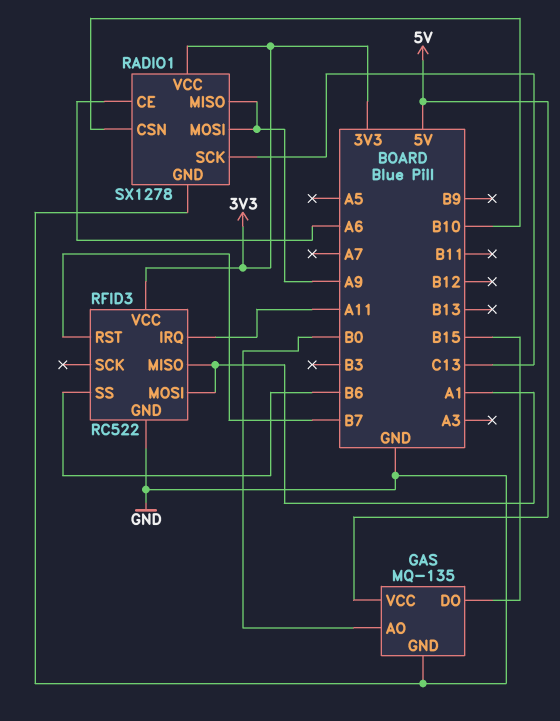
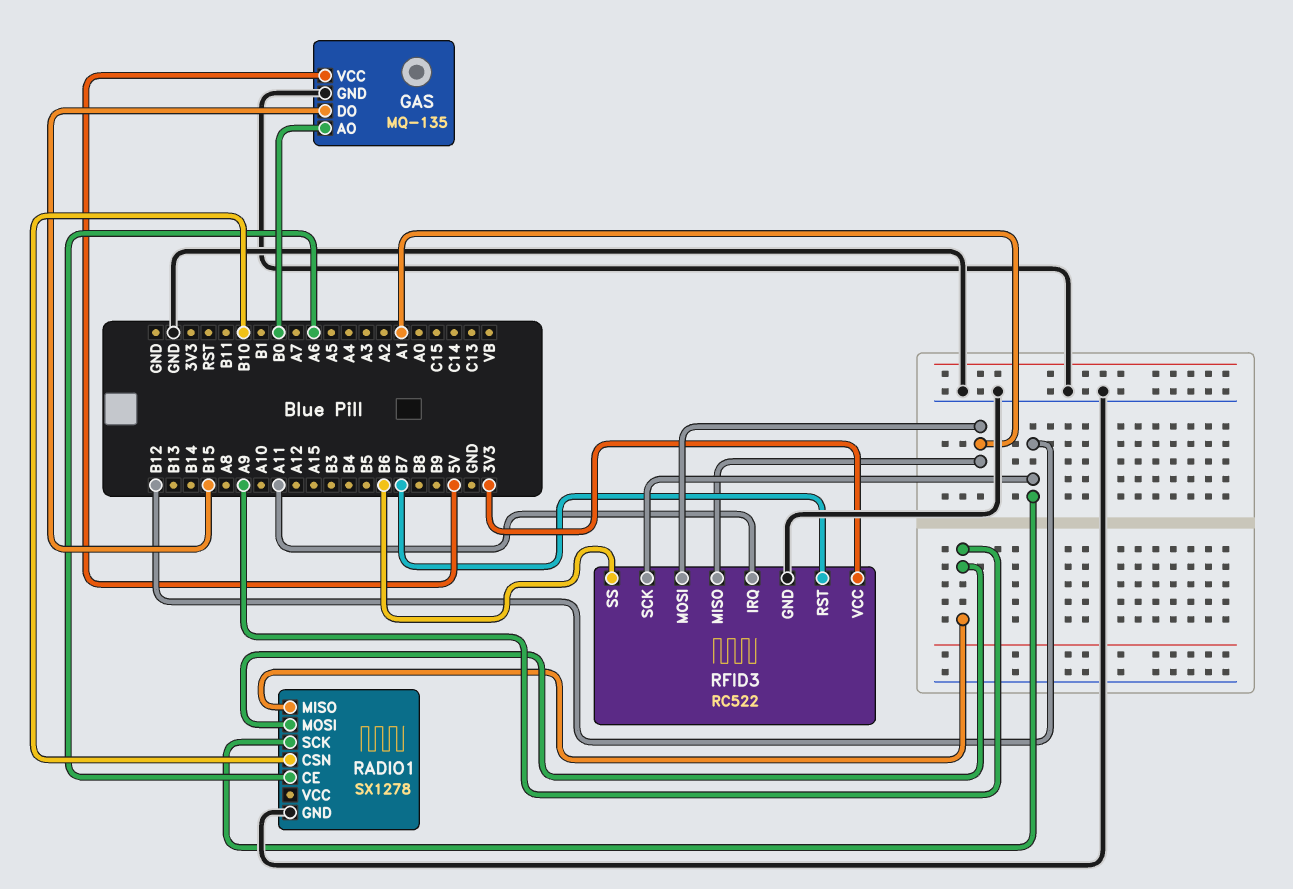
RADIO1 pin SCK: C13 -> B12
RADIO1 pin VCC: 3V3 -> none
RFID3 pin SCK: none -> B12

